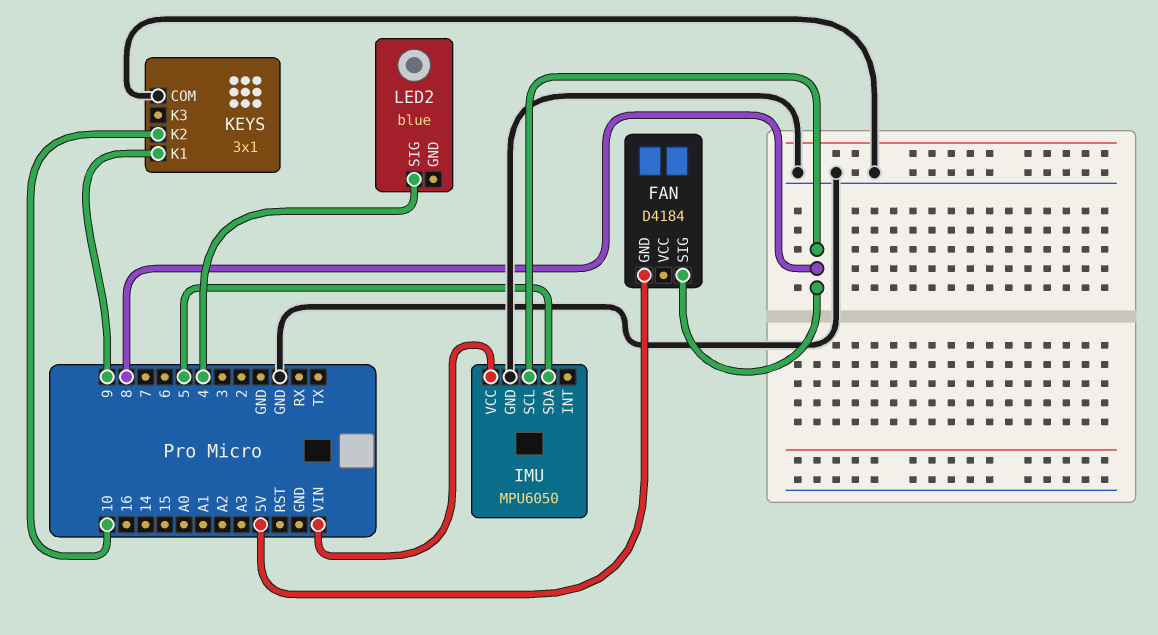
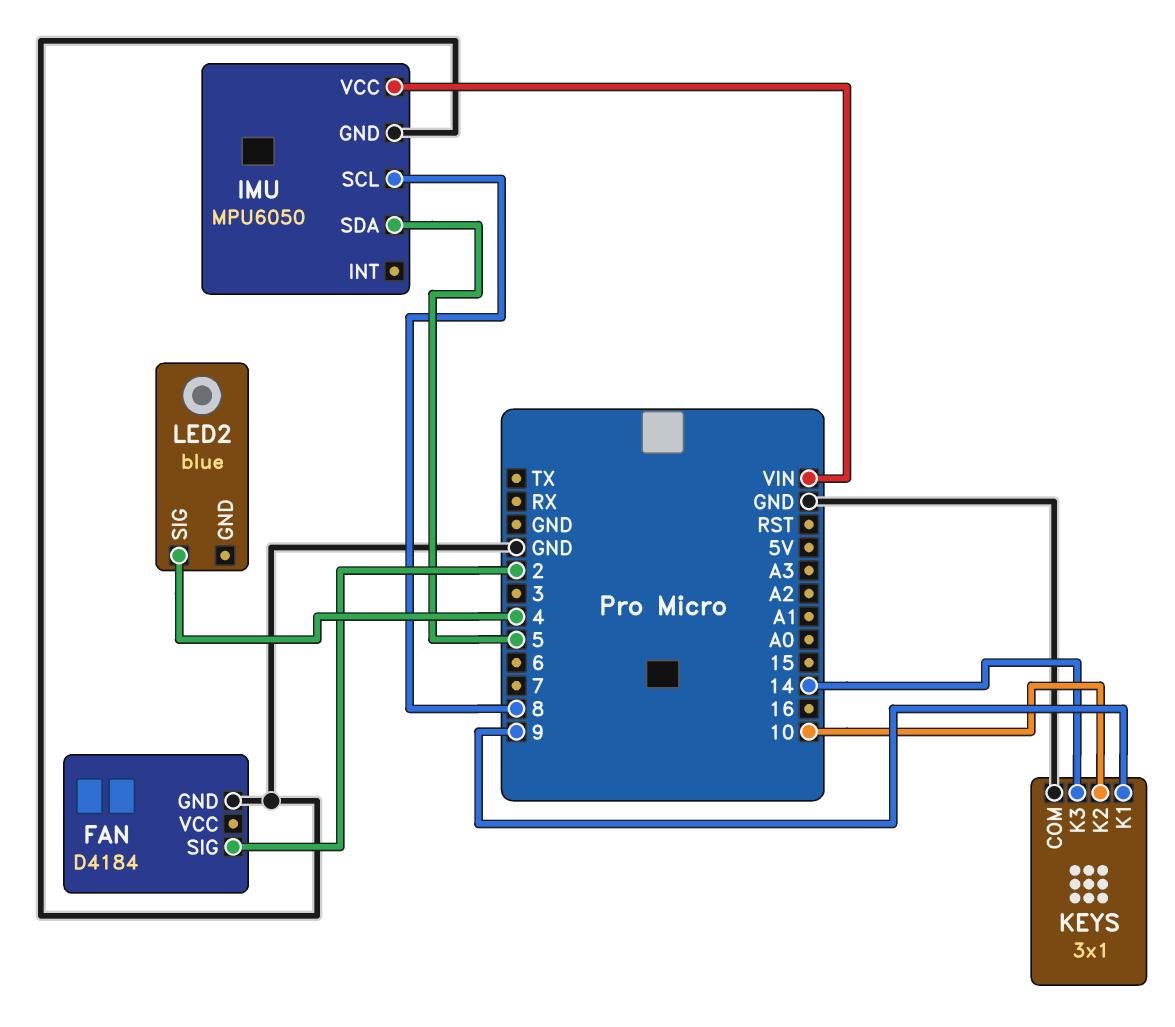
FAN pin GND: 5V -> GND
FAN pin SIG: 8 -> 2
KEYS pin K3: none -> 14

